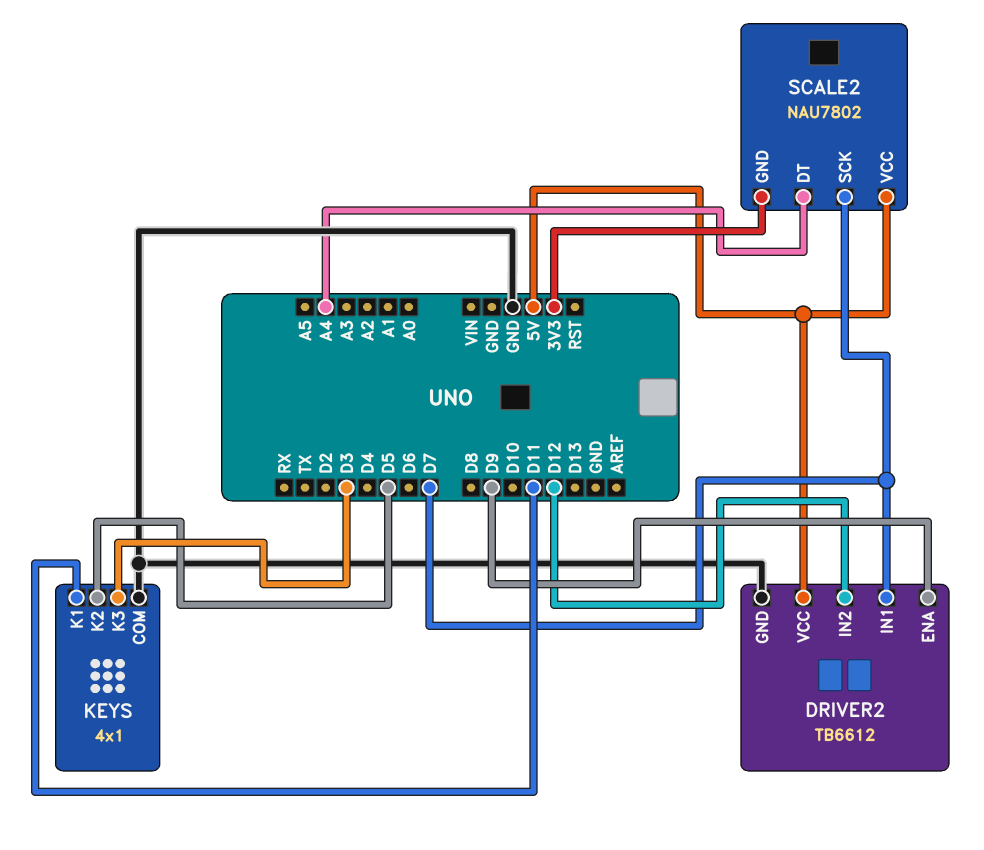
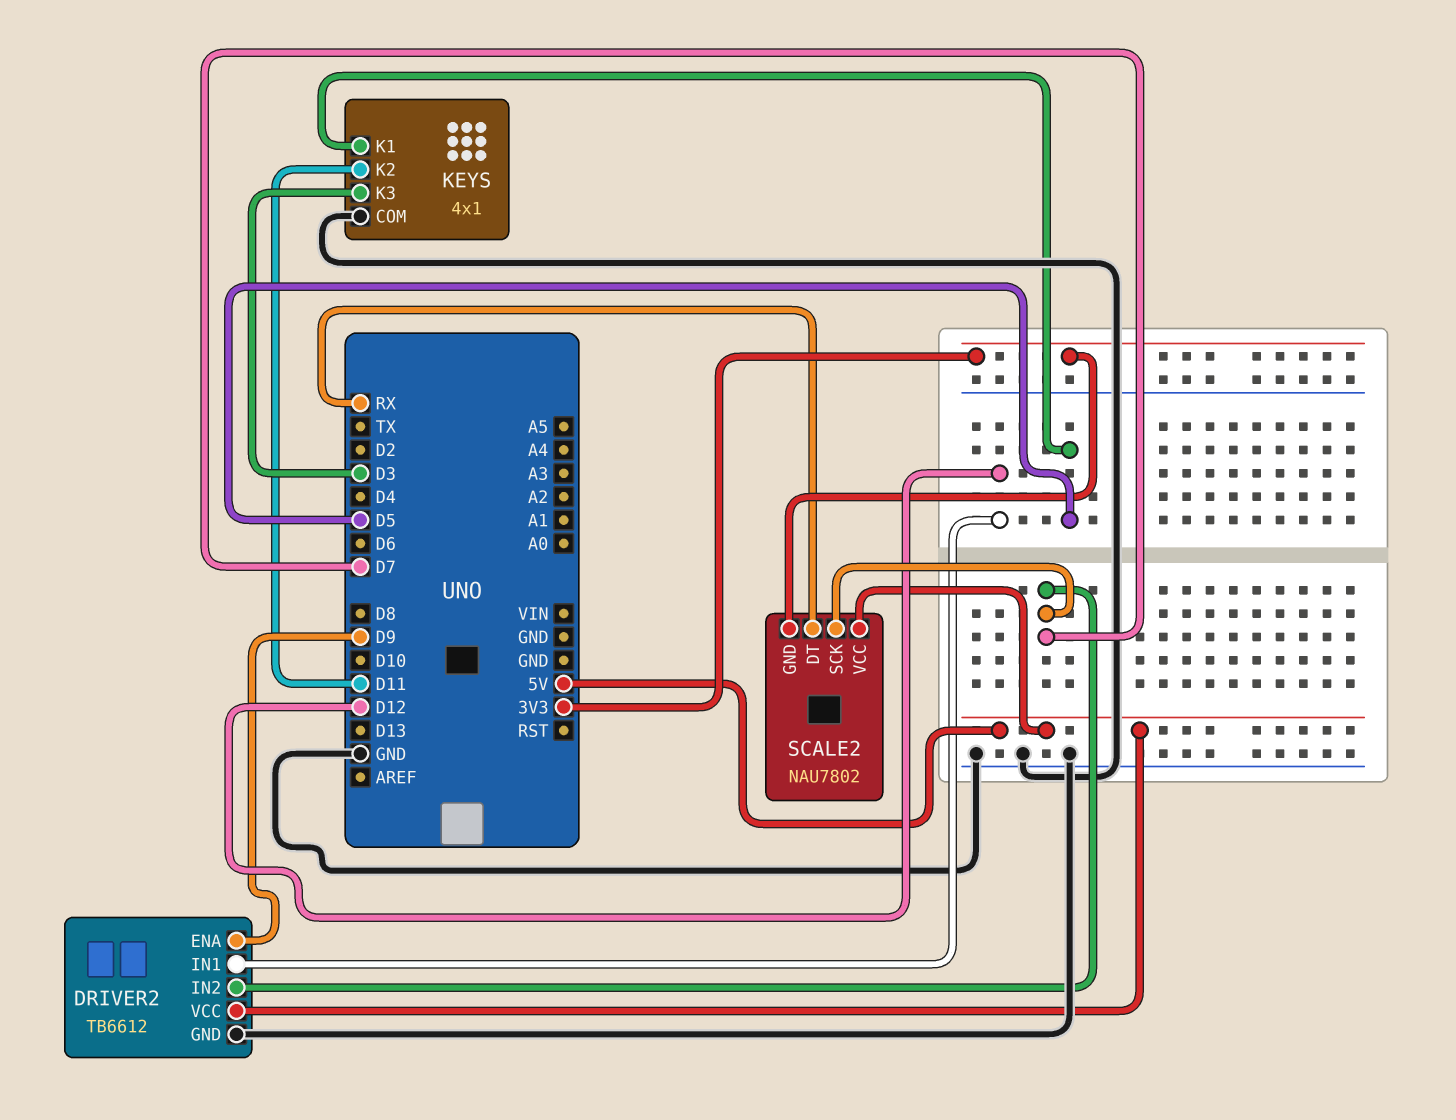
DRIVER2 pin IN1: D7 -> D12
DRIVER2 pin IN2: D12 -> D7
KEYS pin K1: D11 -> D5
KEYS pin K2: D5 -> D11
SCALE2 pin DT: A4 -> RX

